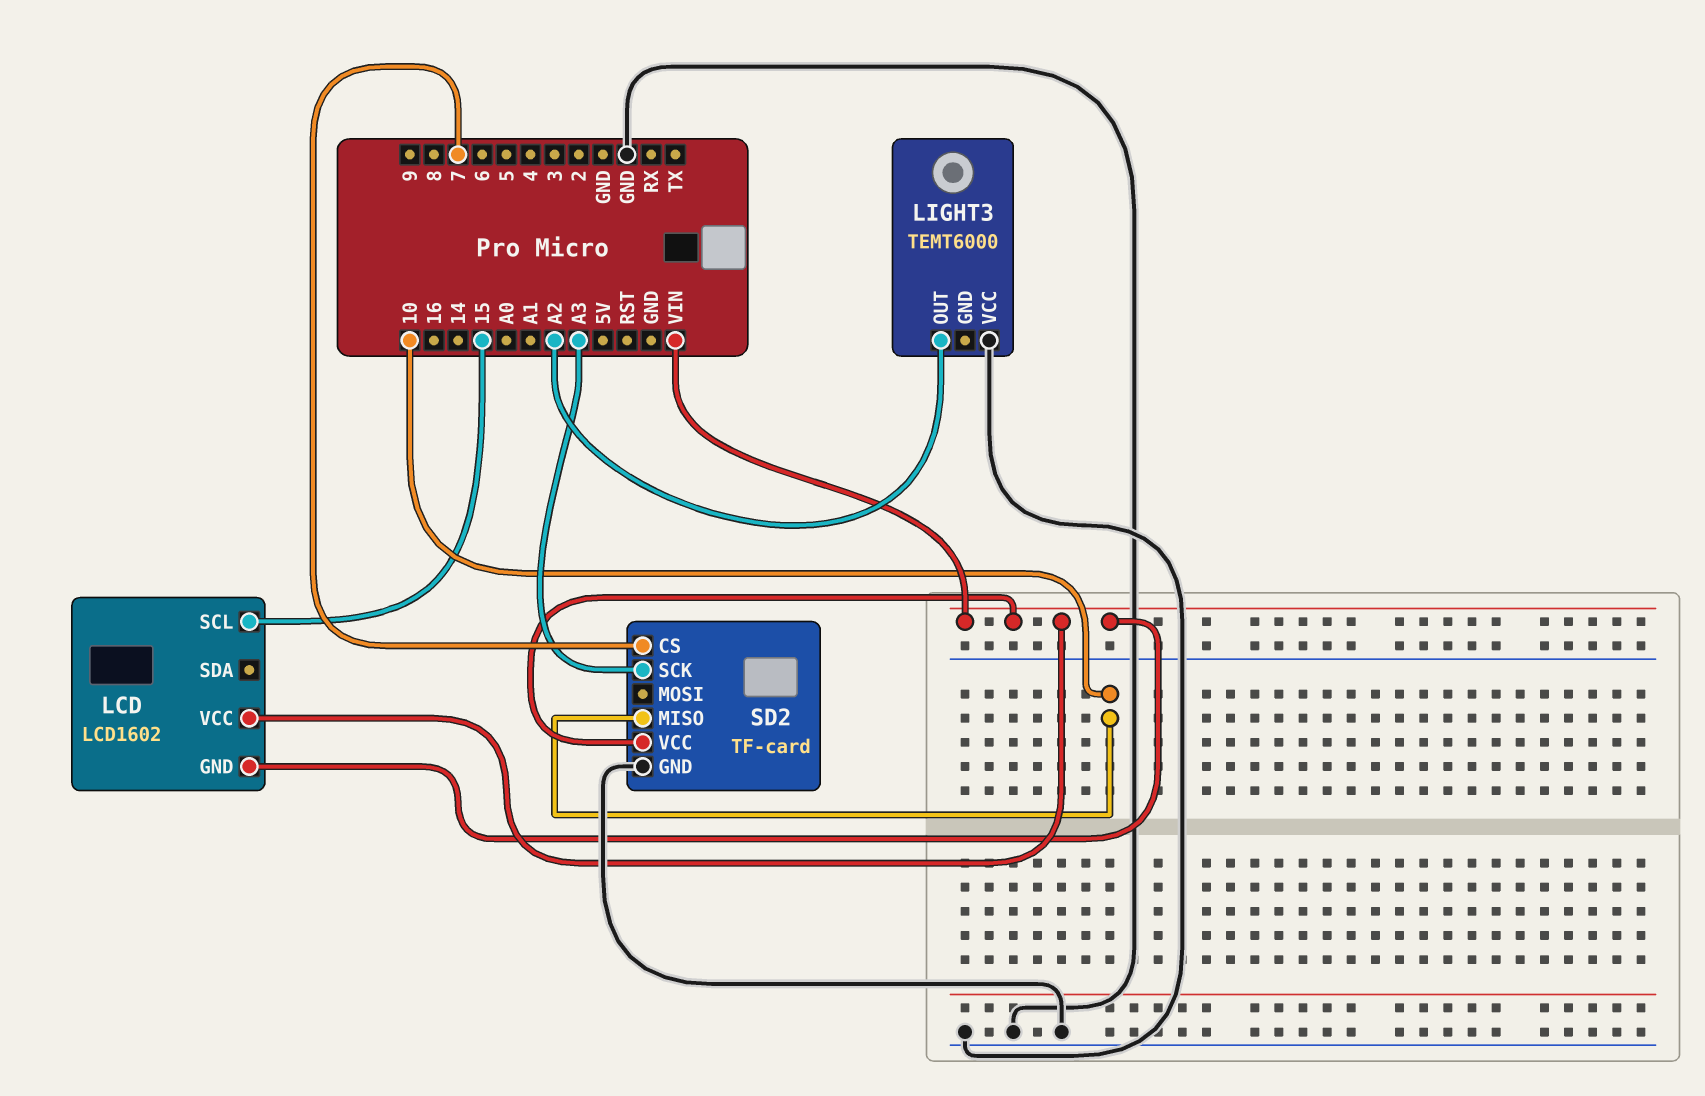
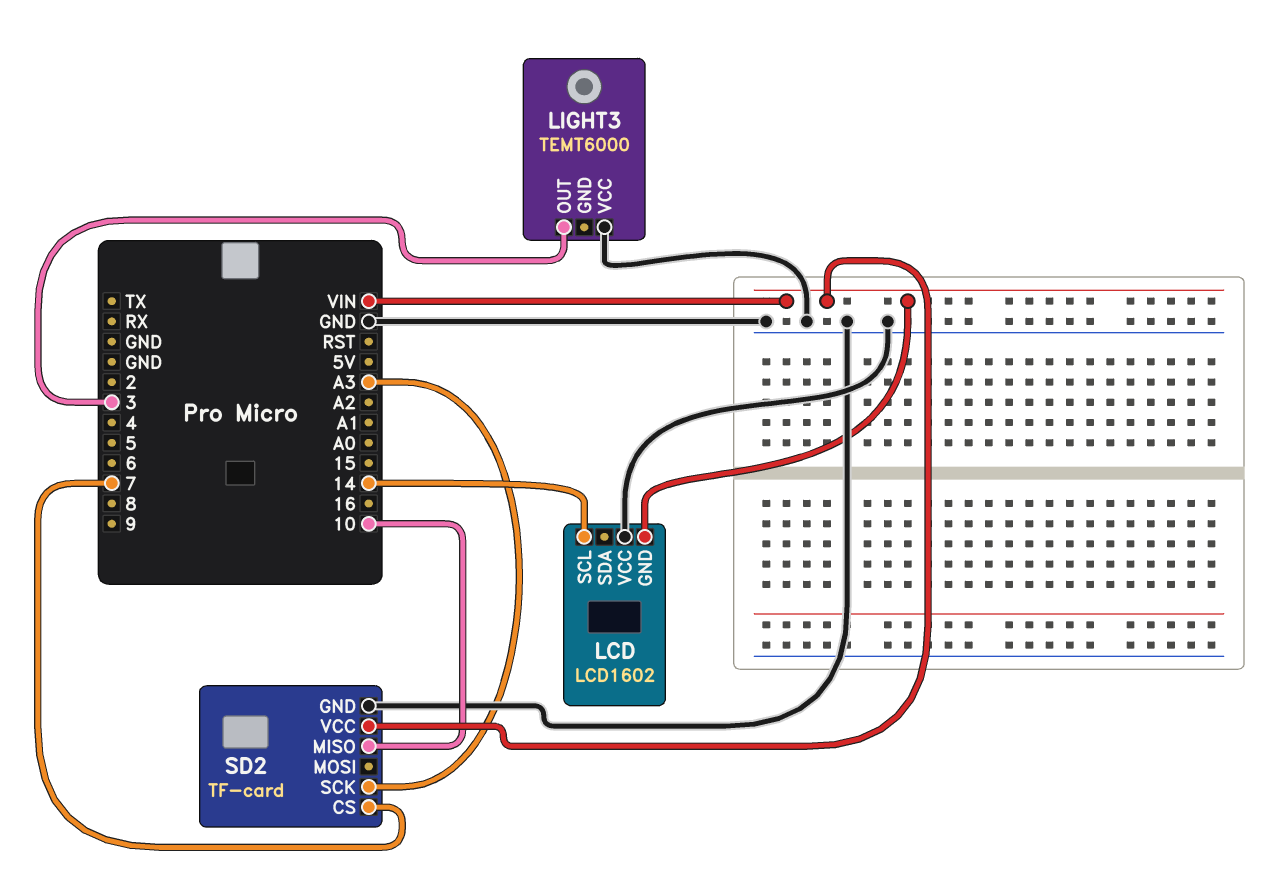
LCD pin SCL: 15 -> 14
LCD pin VCC: VIN -> GND
LIGHT3 pin OUT: A2 -> 3

